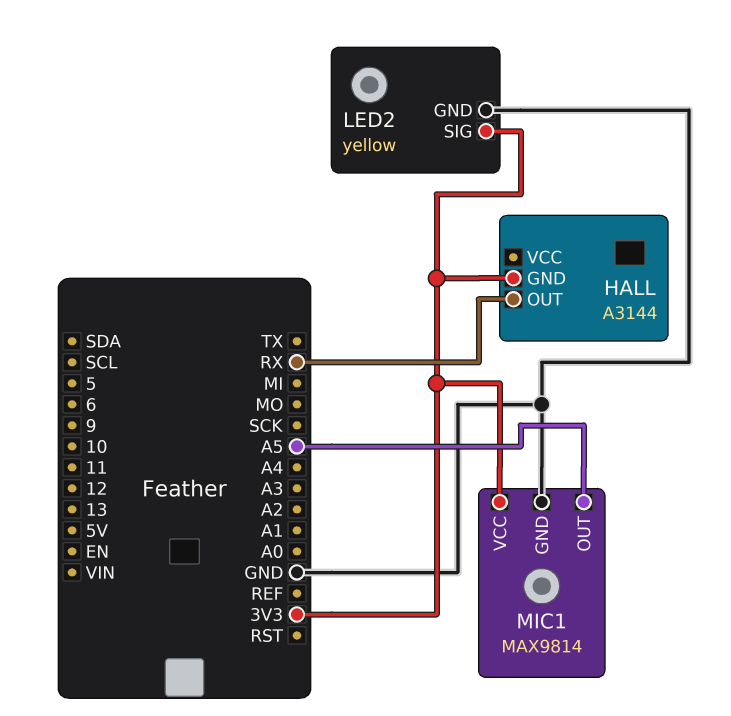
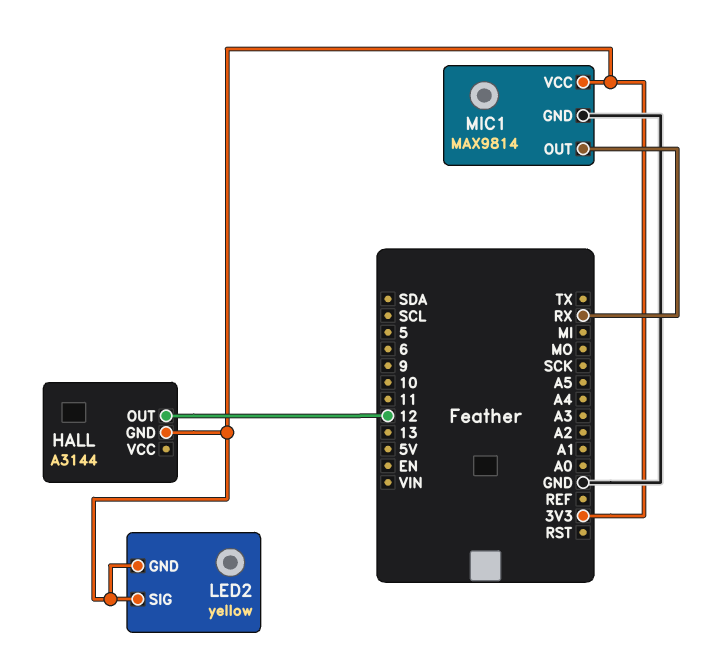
HALL pin OUT: RX -> 12
LED2 pin GND: GND -> 3V3
MIC1 pin OUT: A5 -> RX

